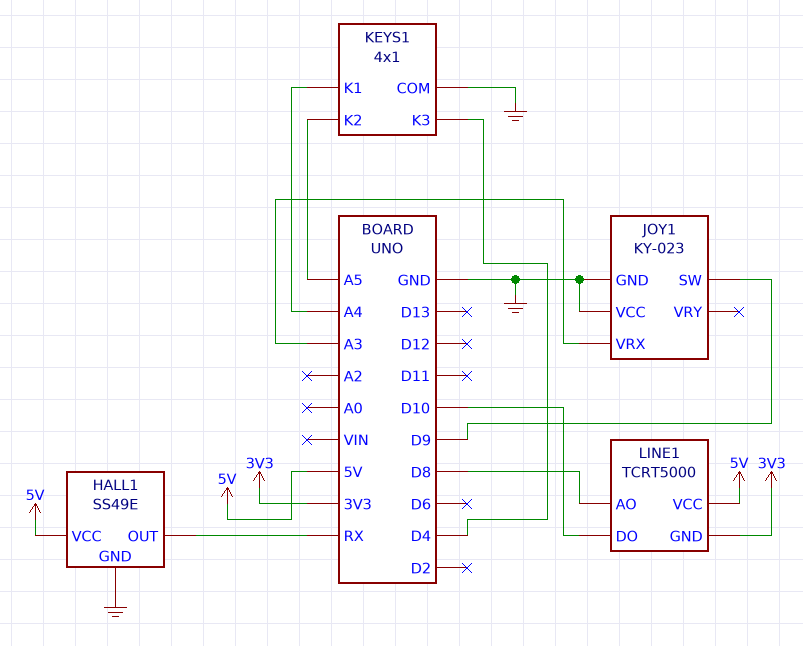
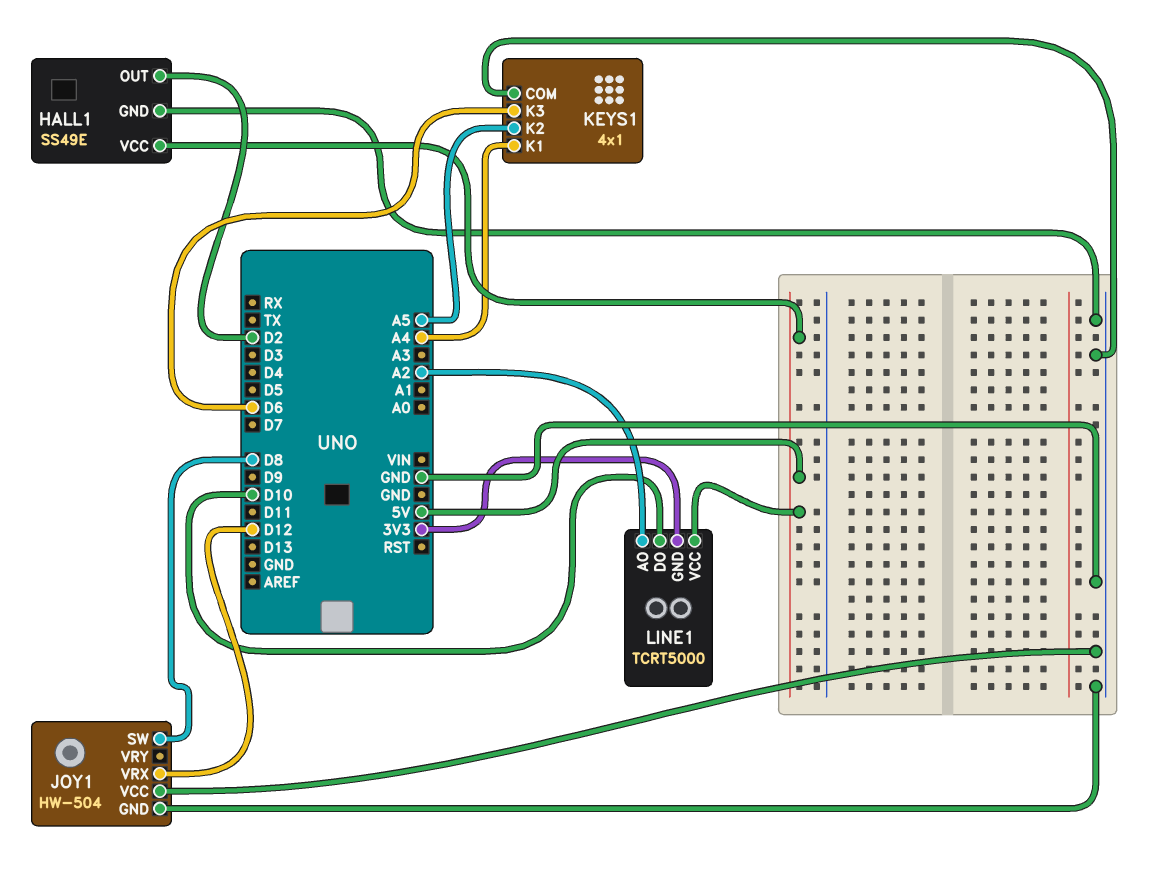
HALL1 pin OUT: RX -> D2
JOY1: KY-023 -> HW-504
JOY1 pin SW: D9 -> D8
JOY1 pin VRX: A3 -> D12
KEYS1 pin K3: D4 -> D6
LINE1 pin AO: D8 -> A2

